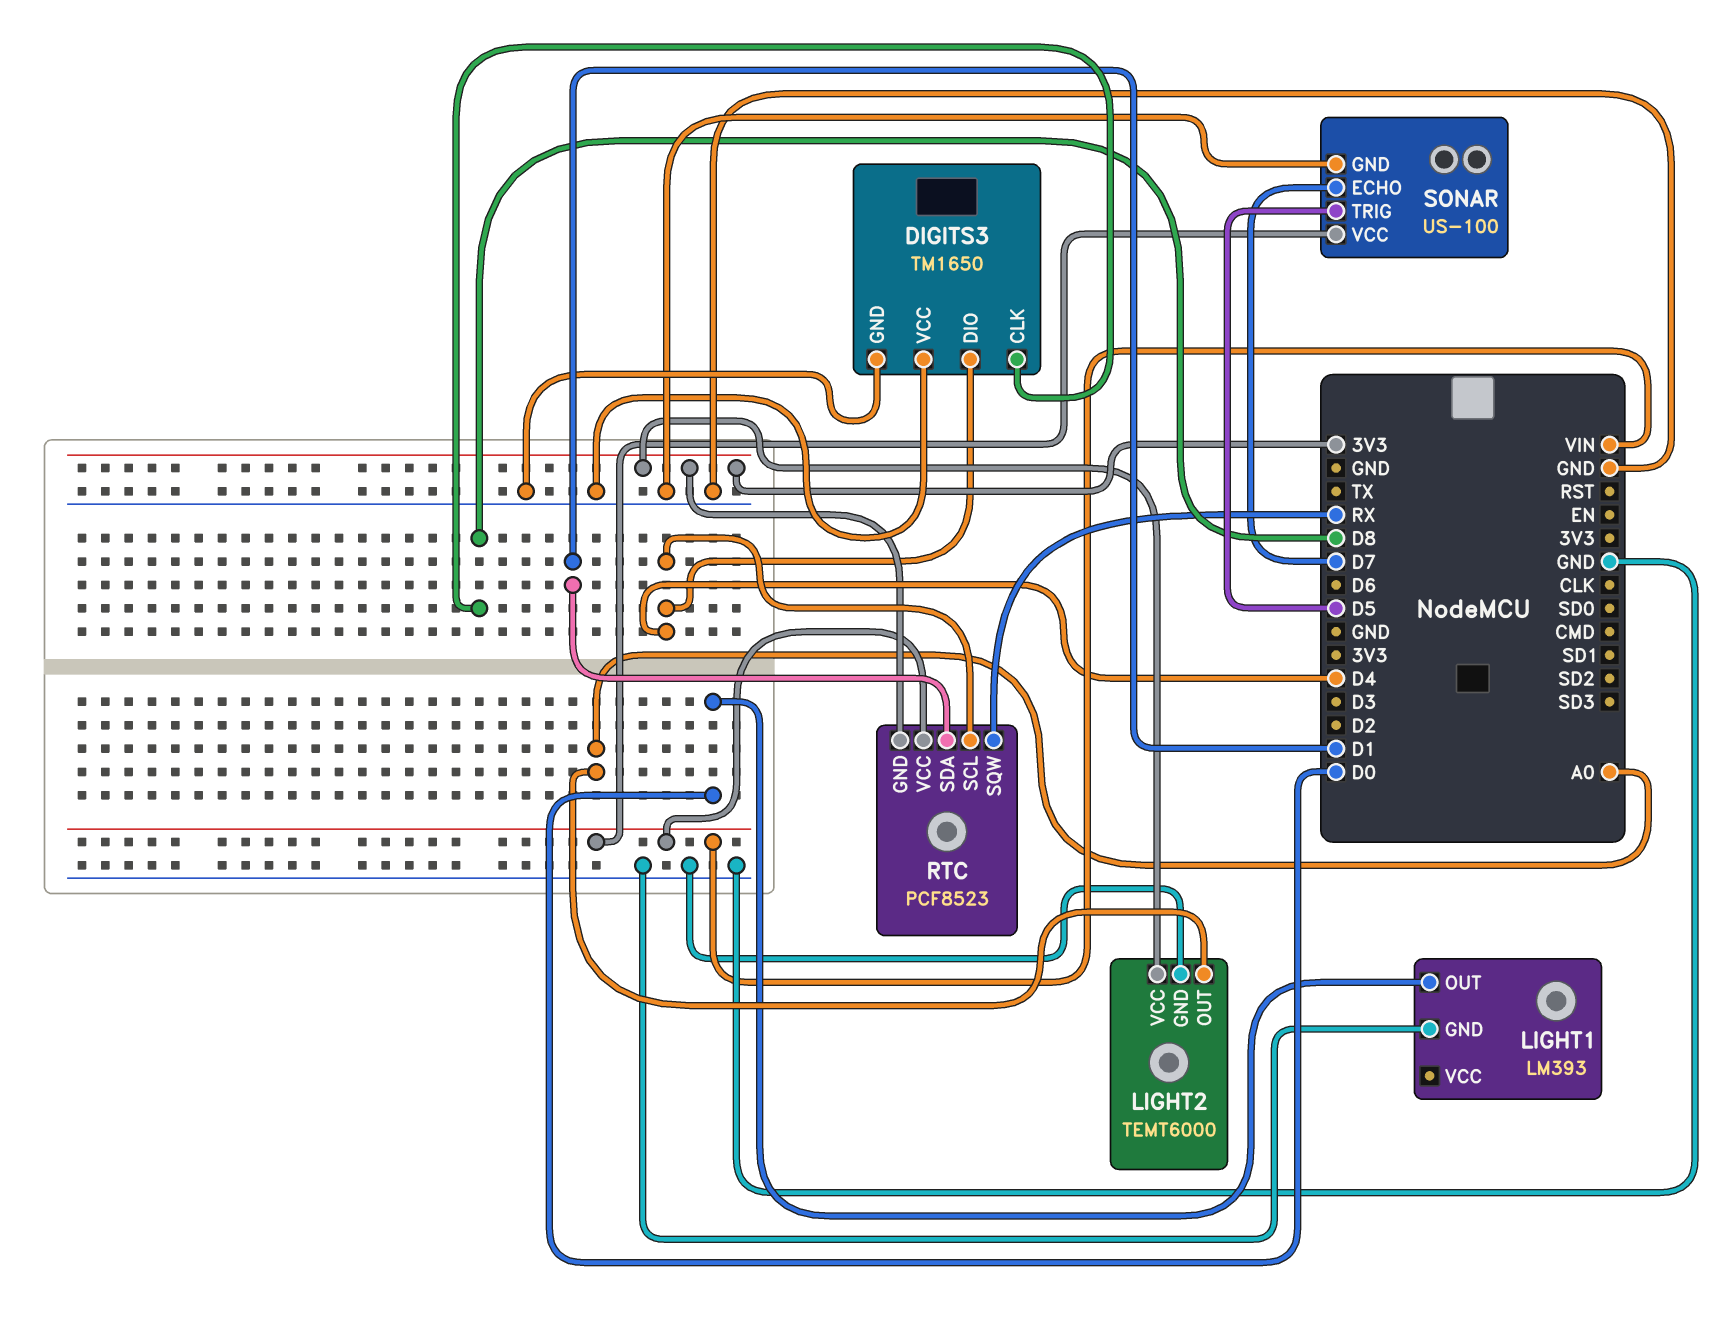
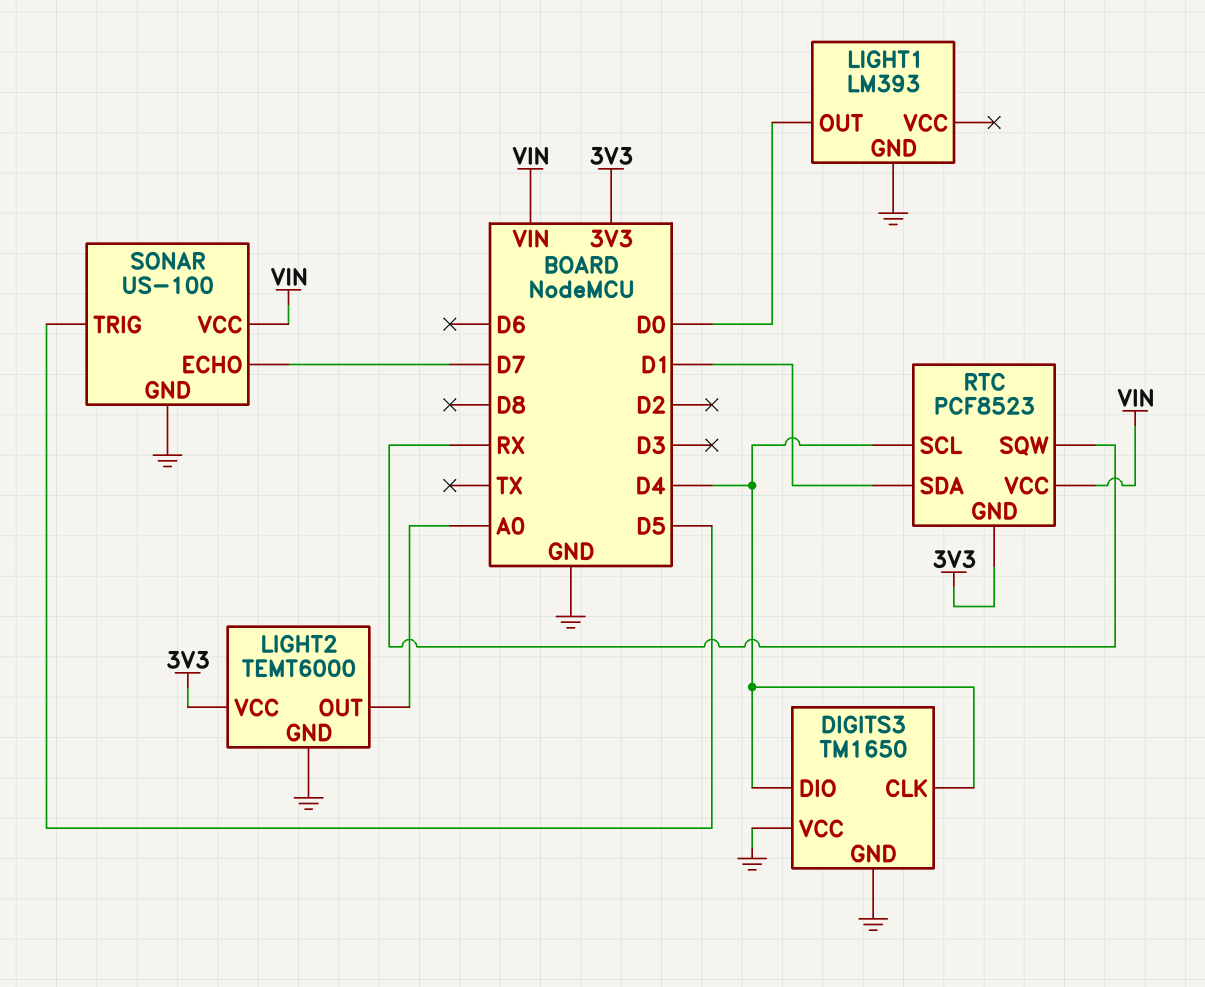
DIGITS3 pin CLK: D8 -> D4

